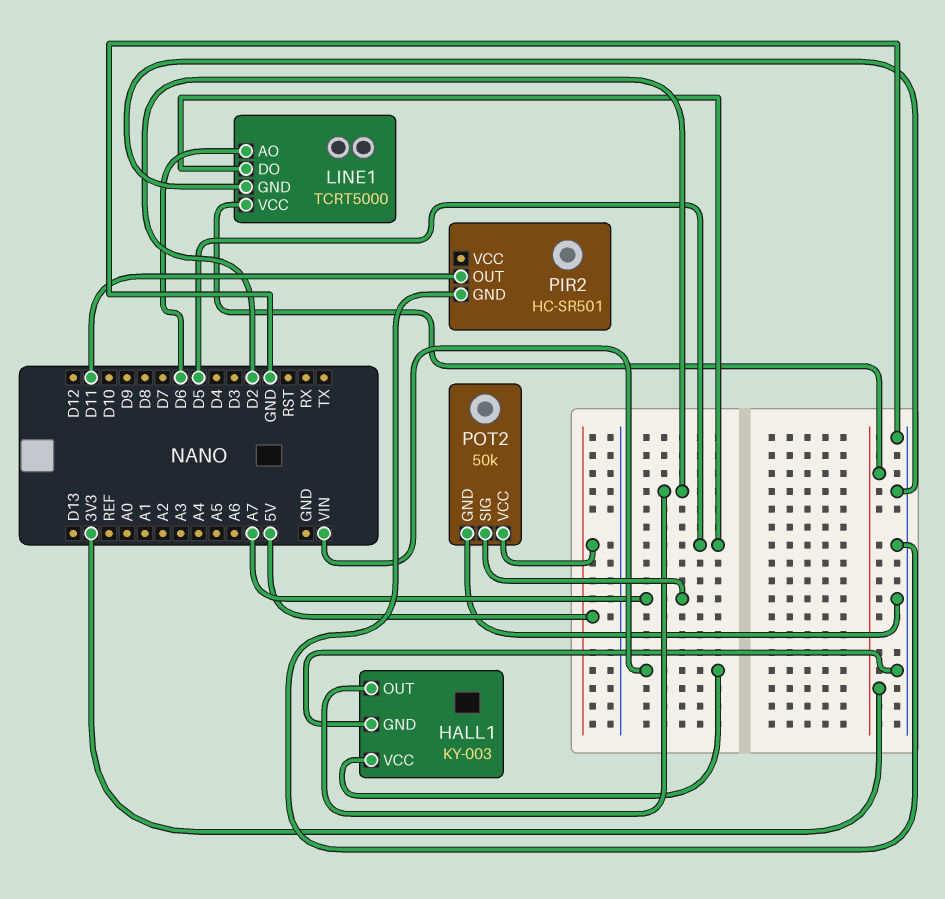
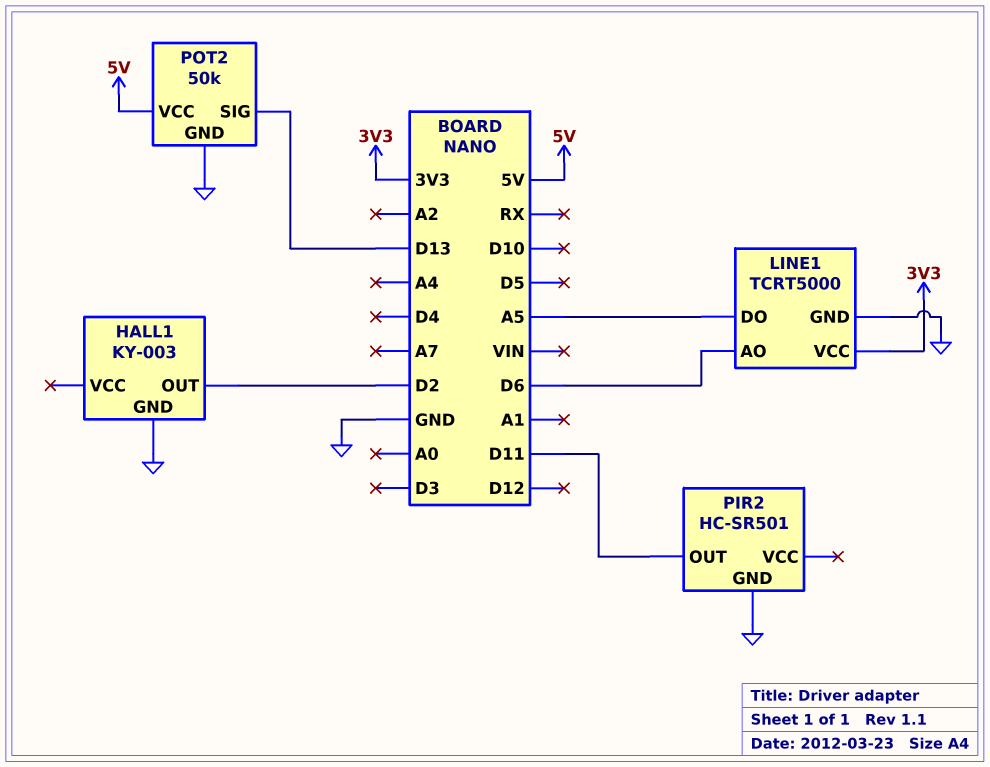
HALL1 pin VCC: VIN -> none
LINE1 pin DO: D5 -> A5
POT2 pin SIG: A7 -> D13

